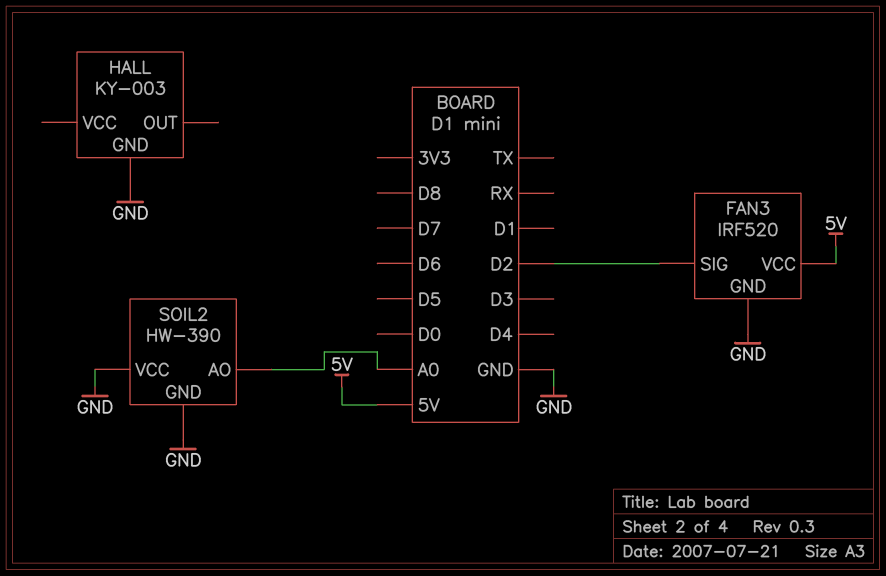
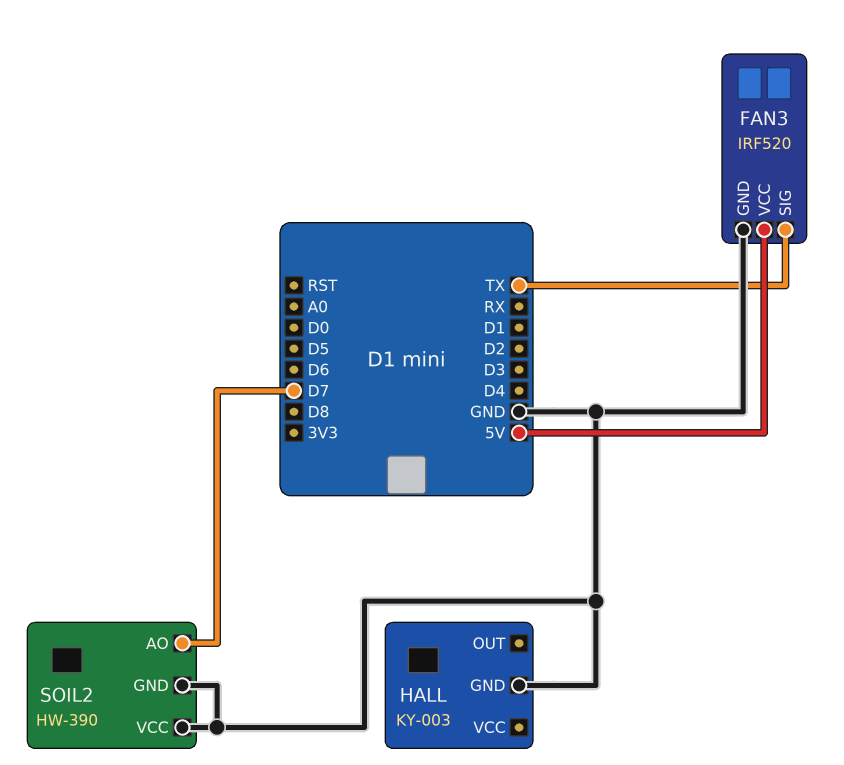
FAN3 pin SIG: D2 -> TX
SOIL2 pin AO: A0 -> D7

